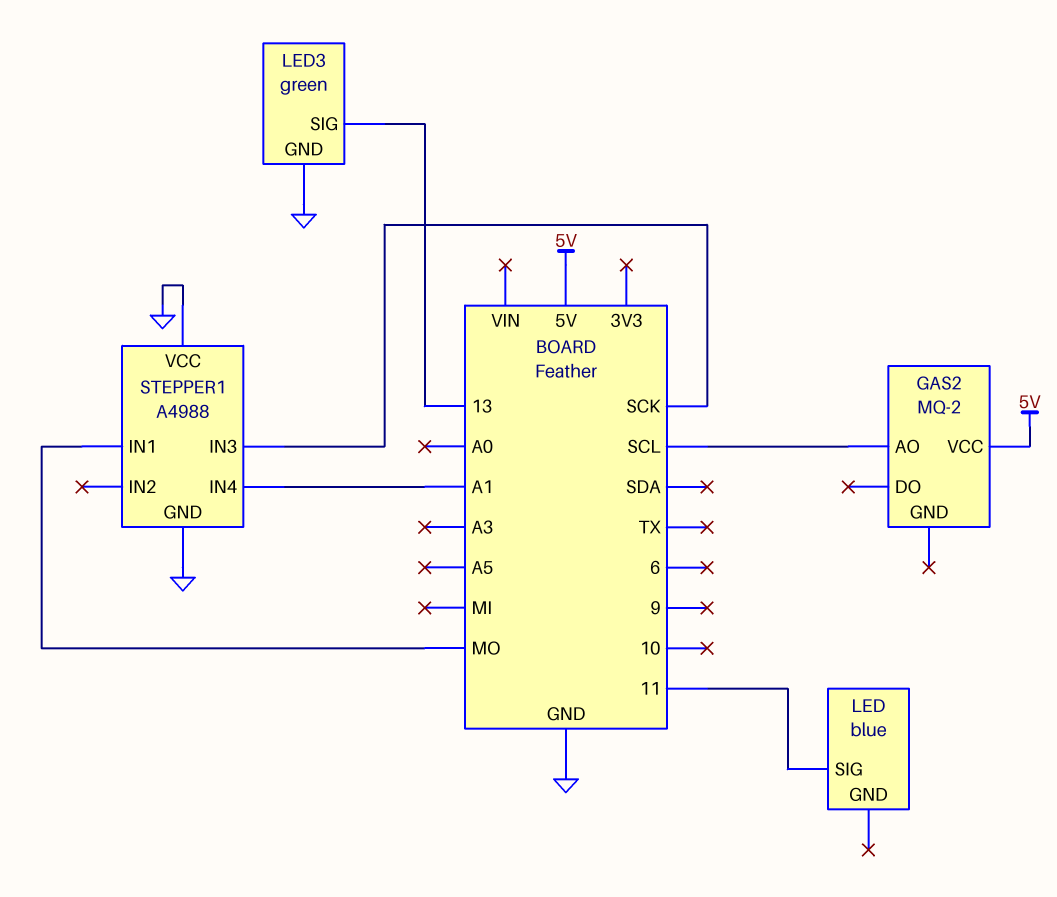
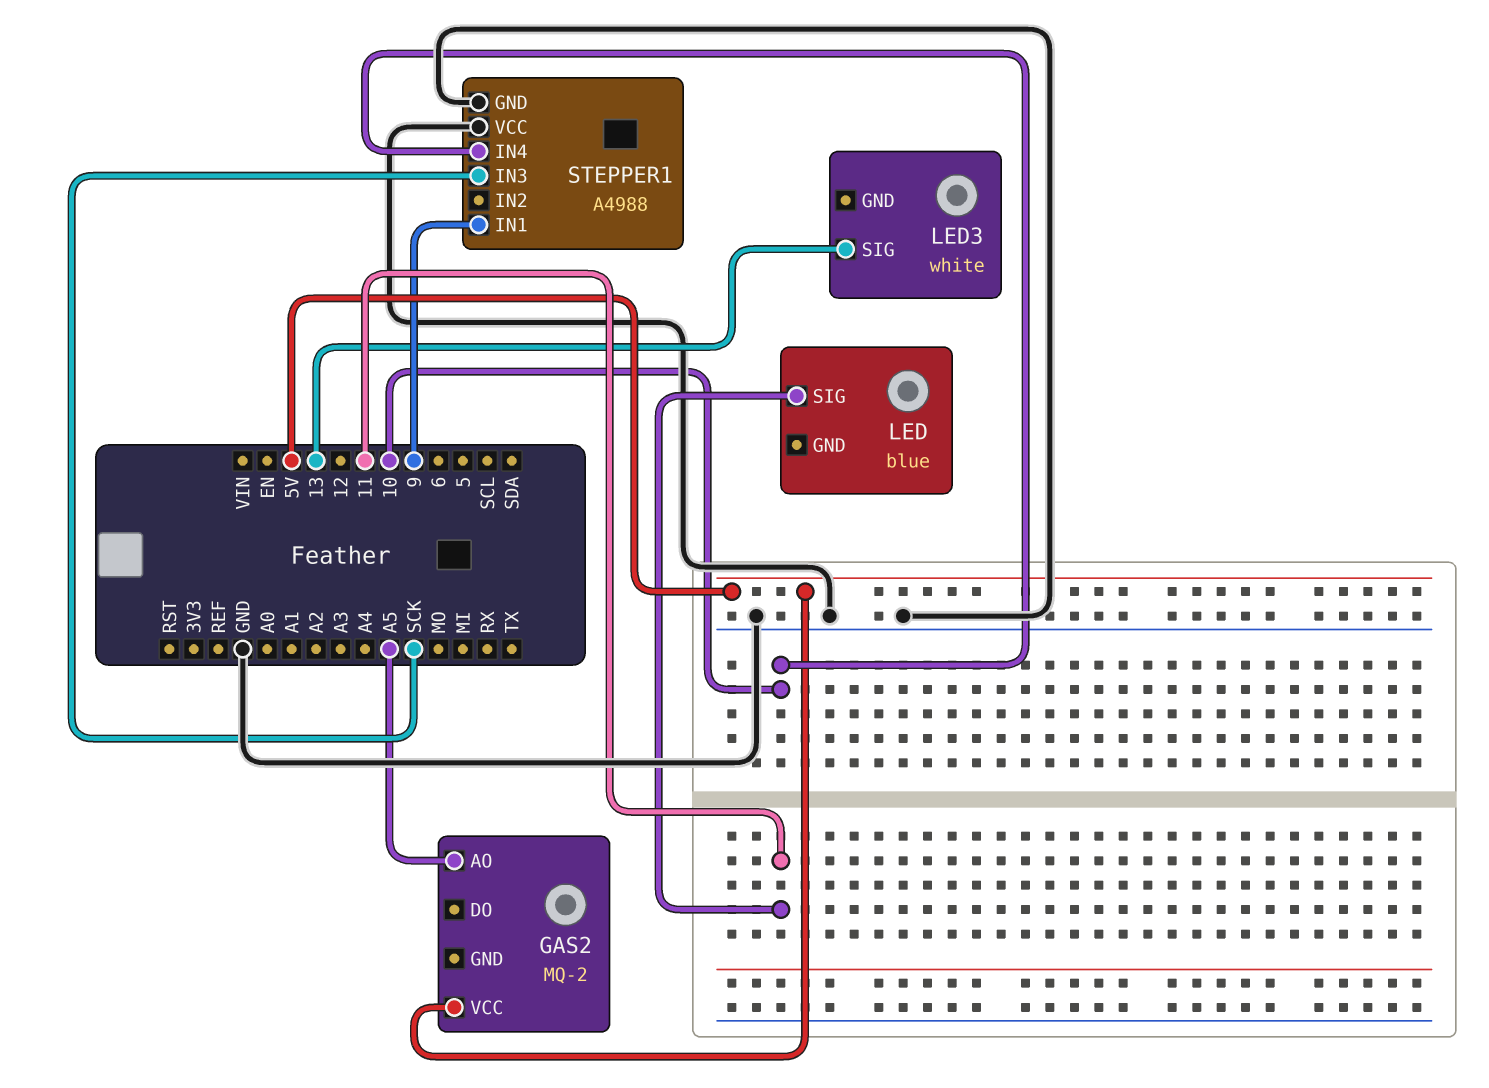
GAS2 pin AO: SCL -> A5
LED3: green -> white
LED3 pin GND: GND -> none
STEPPER1 pin IN1: MO -> 9
STEPPER1 pin IN4: A1 -> 10

